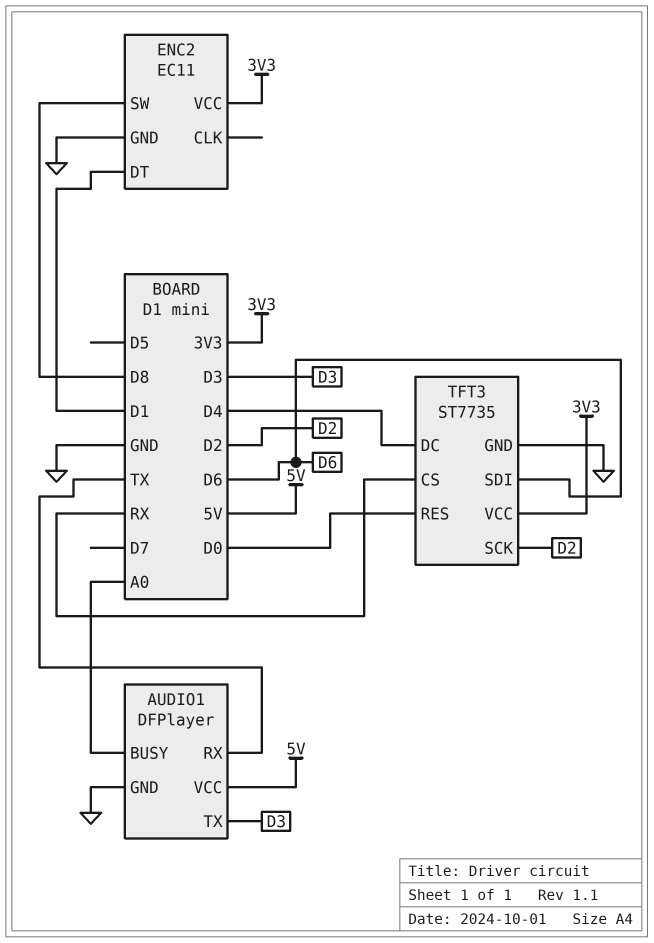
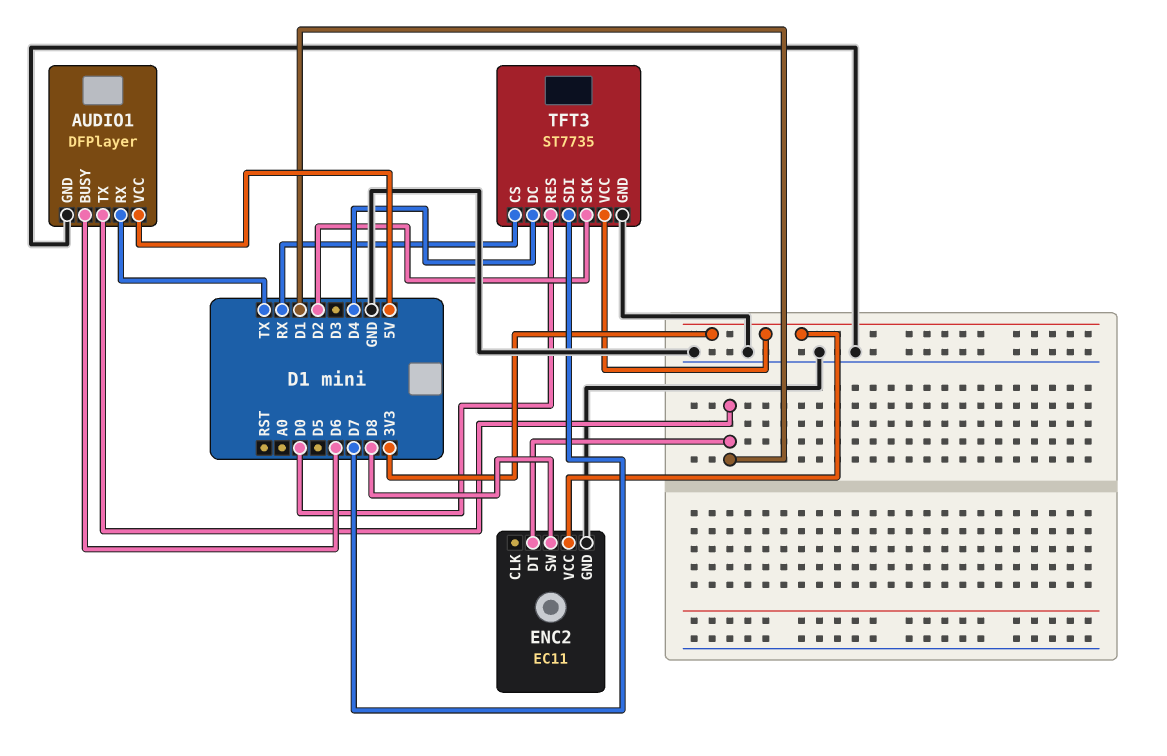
AUDIO1 pin BUSY: A0 -> D6
AUDIO1 pin TX: D3 -> D1
TFT3 pin SDI: D6 -> D7

